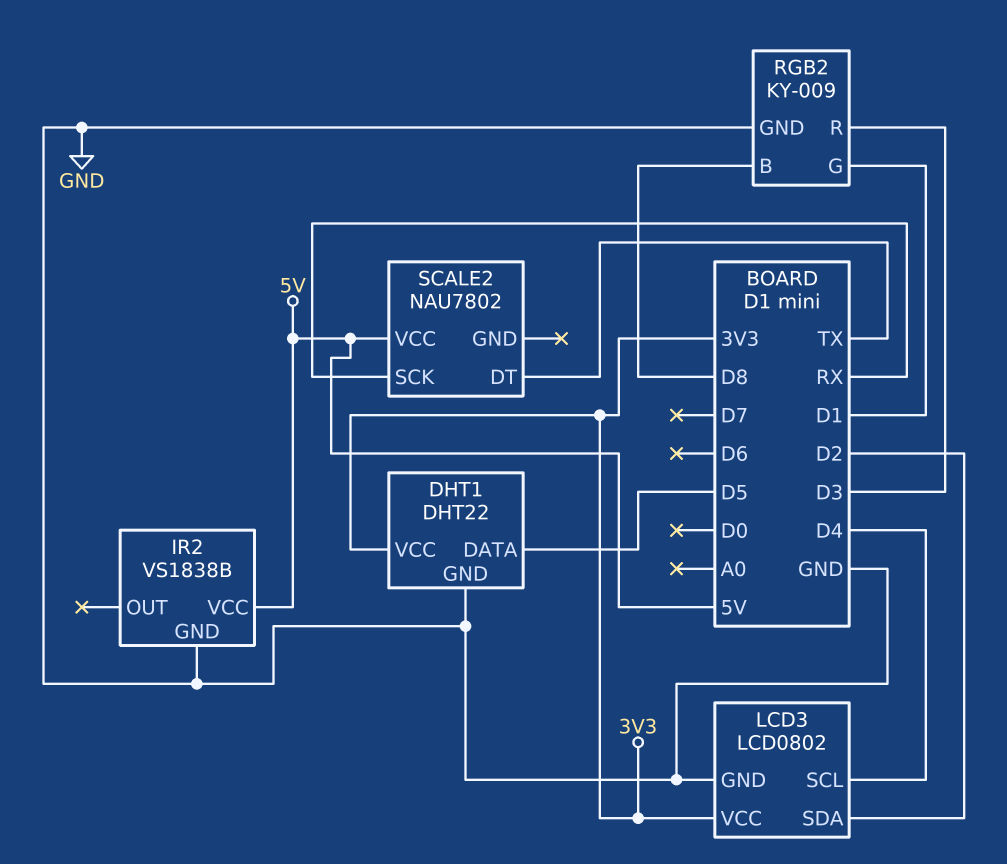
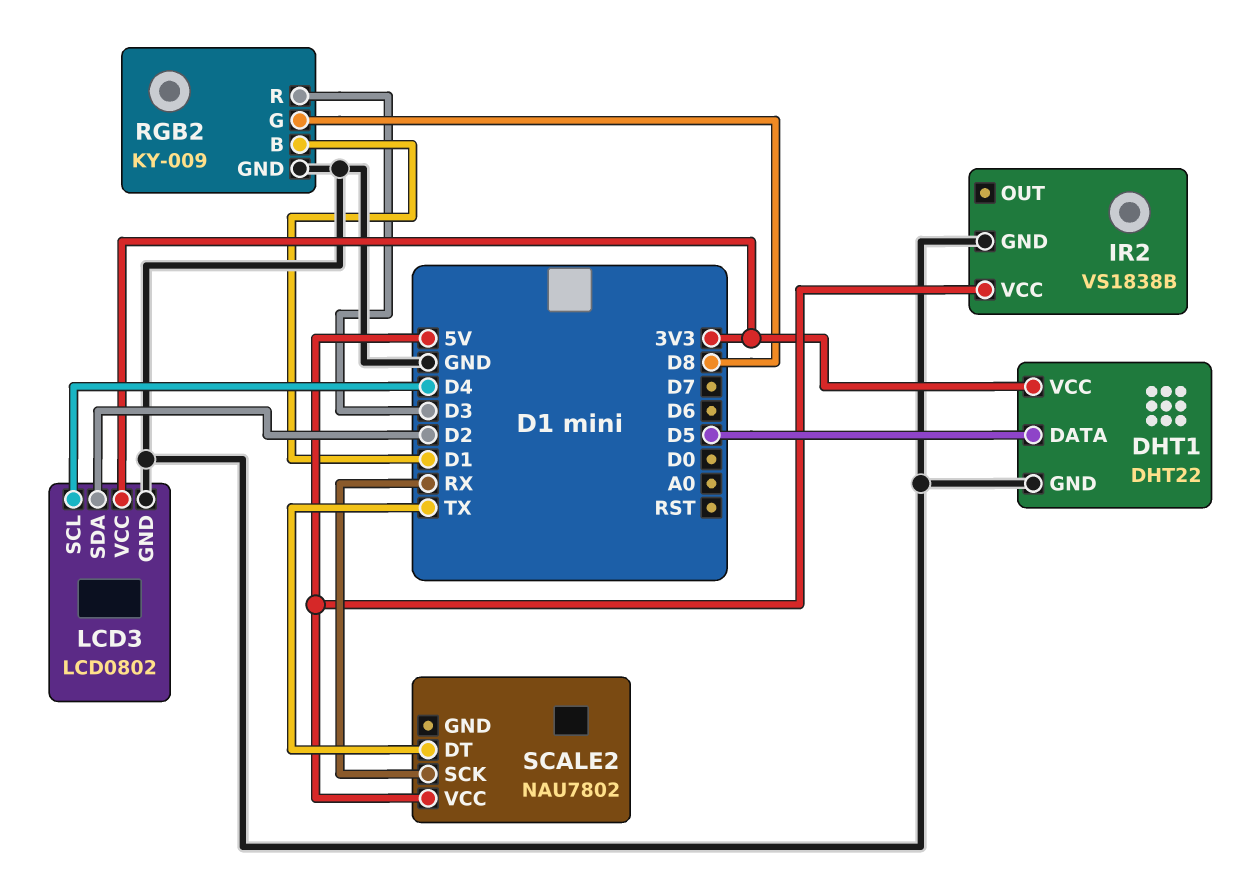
RGB2 pin B: D8 -> D1
RGB2 pin G: D1 -> D8

